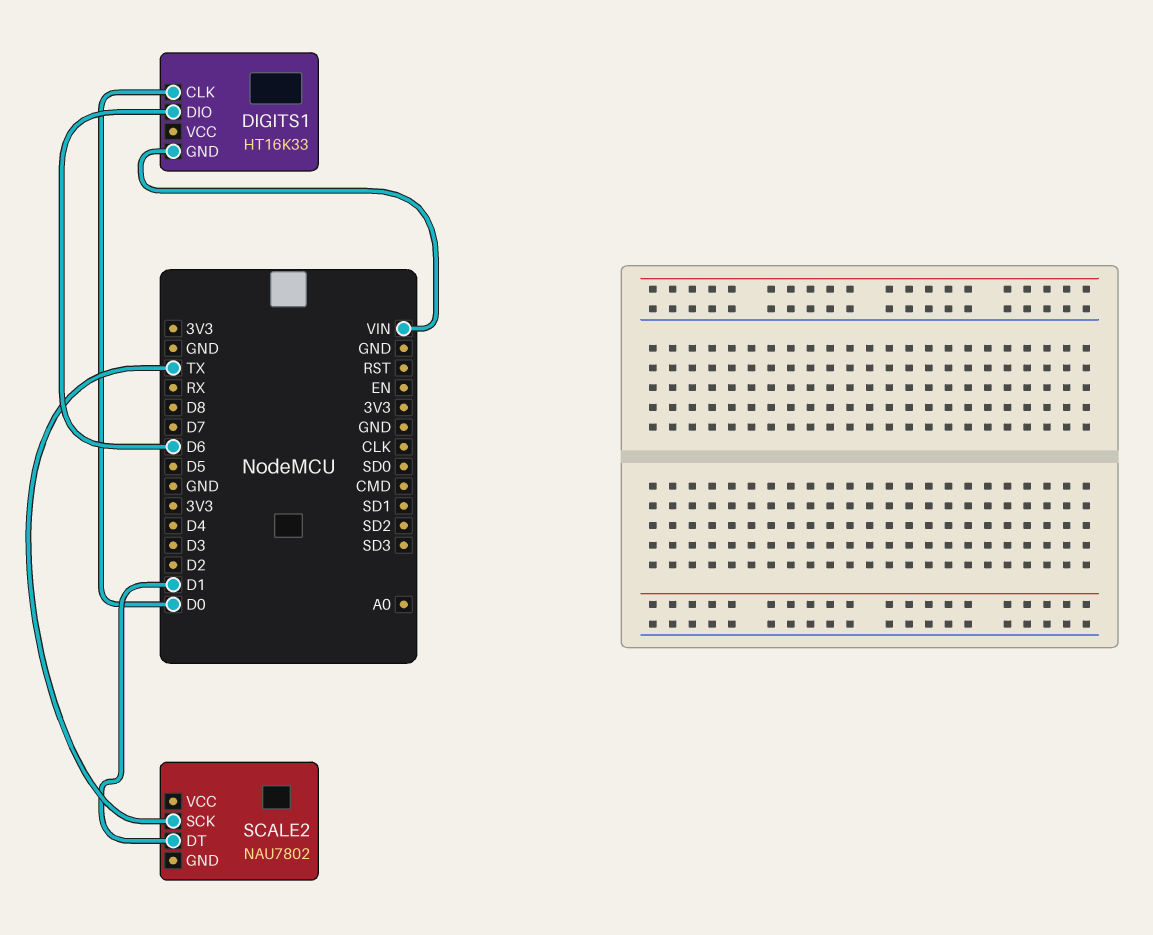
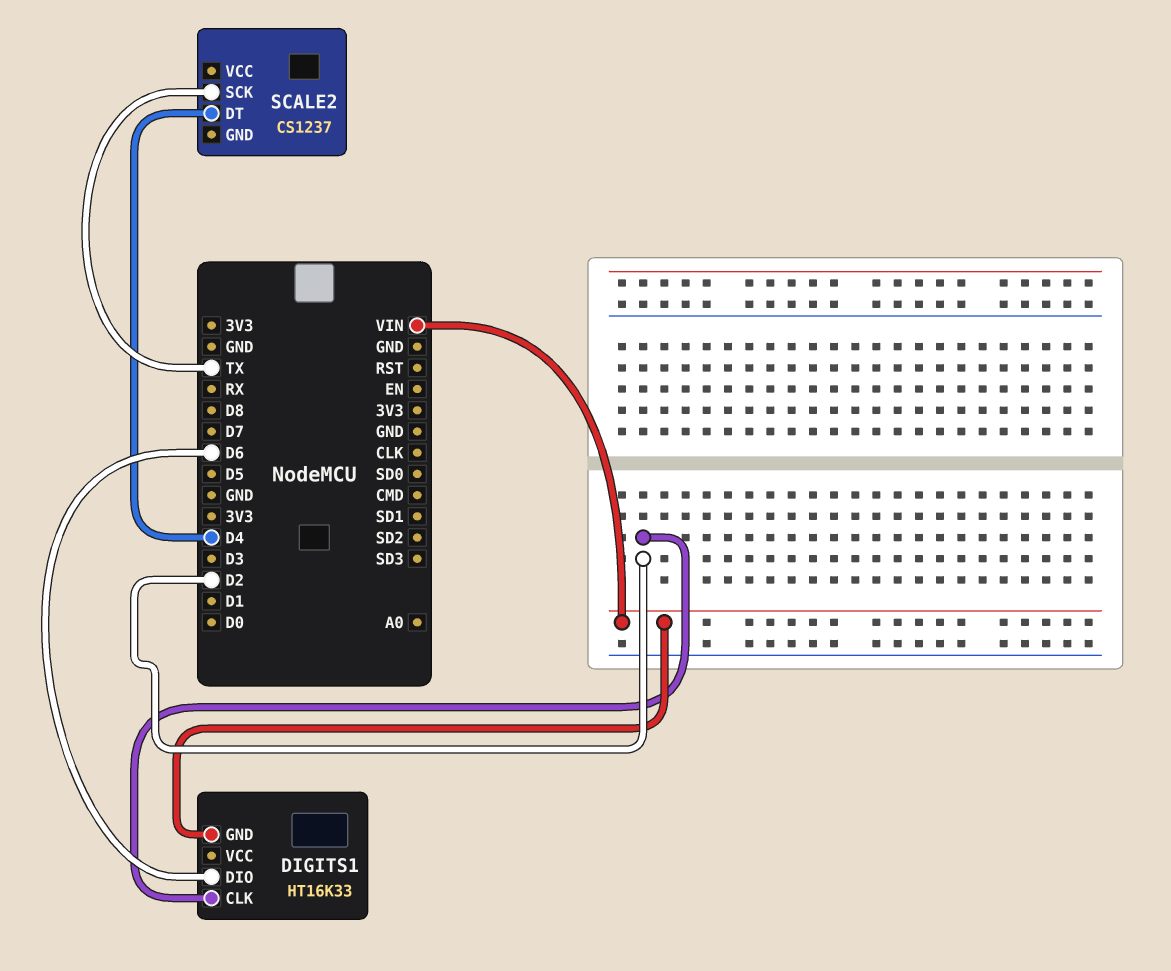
DIGITS1 pin CLK: D0 -> D2
SCALE2: NAU7802 -> CS1237
SCALE2 pin DT: D1 -> D4

